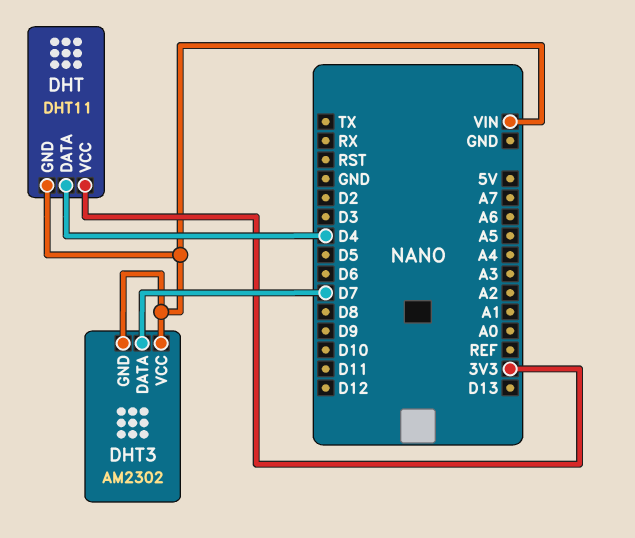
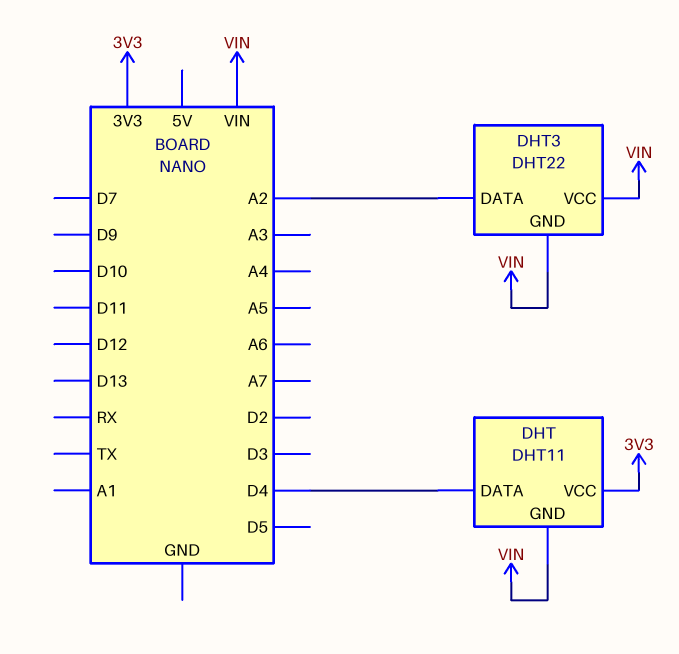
DHT3: AM2302 -> DHT22
DHT3 pin DATA: D7 -> A2

